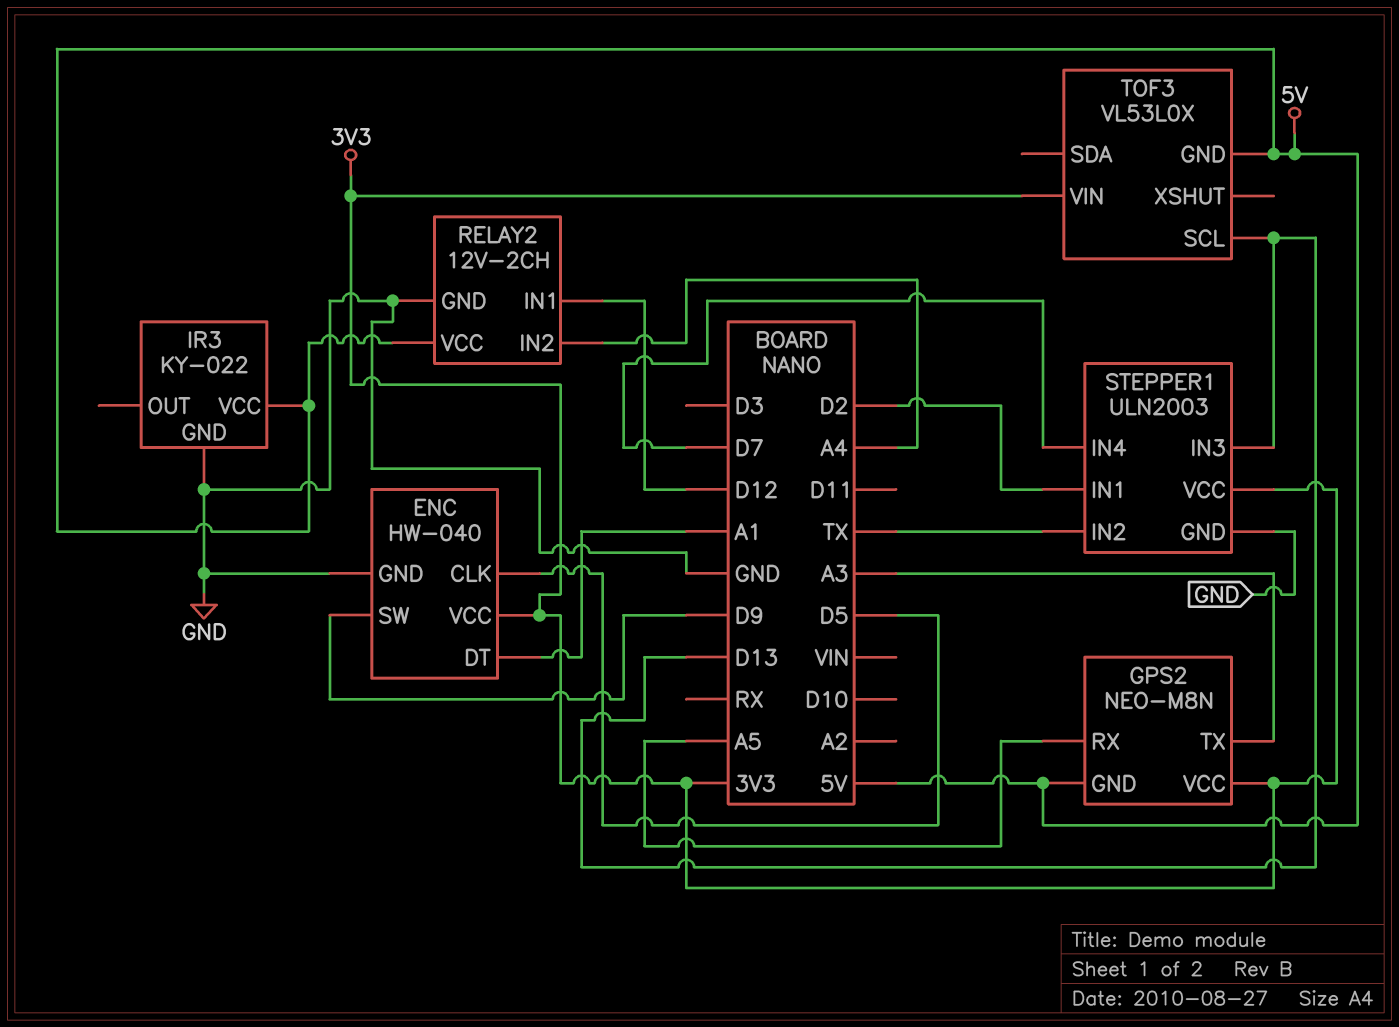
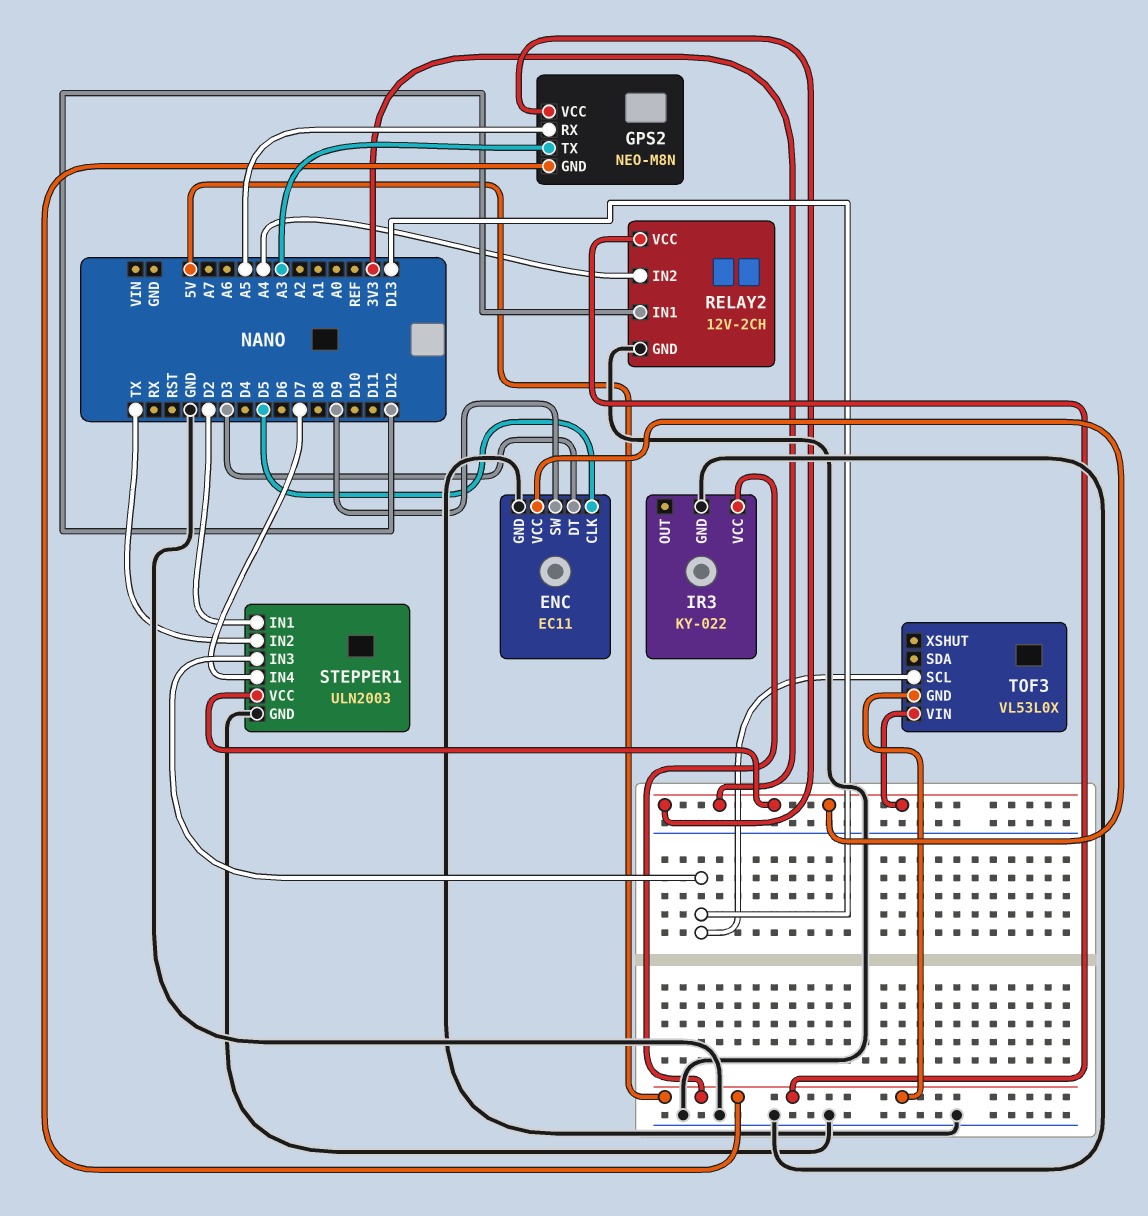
ENC: HW-040 -> EC11
ENC pin DT: A1 -> D3

